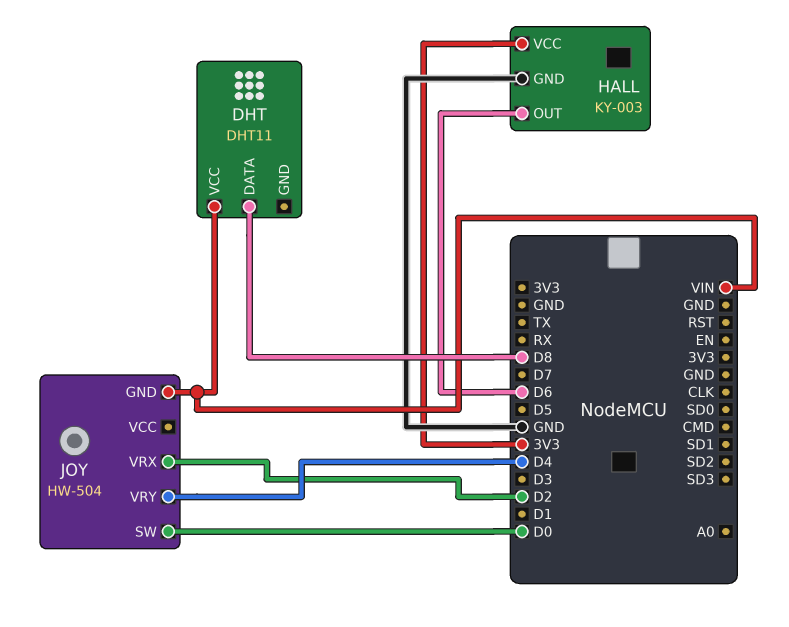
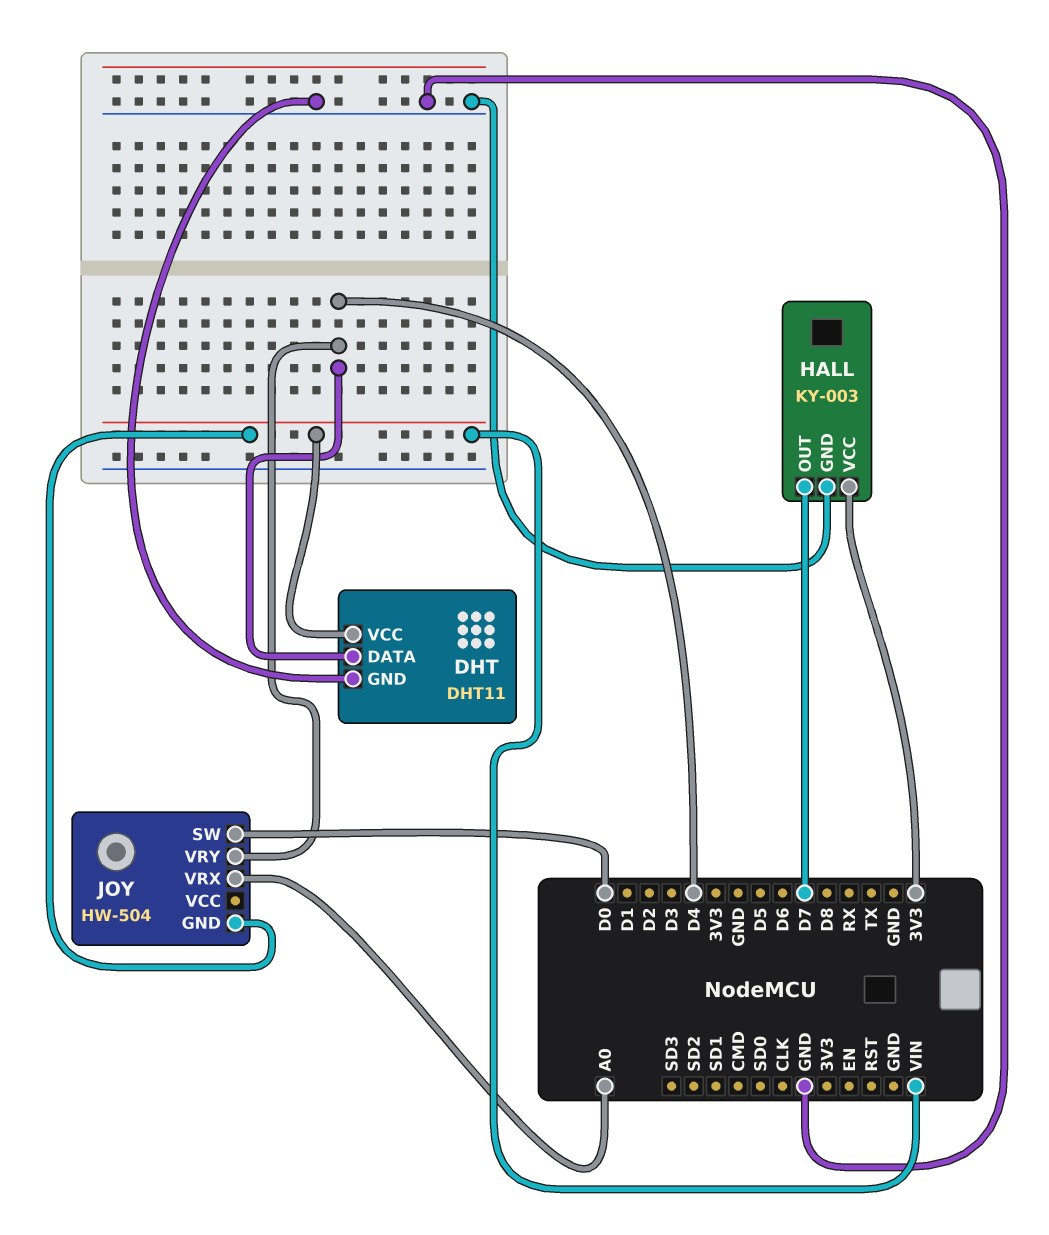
DHT pin DATA: D8 -> D4
DHT pin GND: none -> GND
HALL pin OUT: D6 -> D7
JOY pin VRX: D2 -> A0

